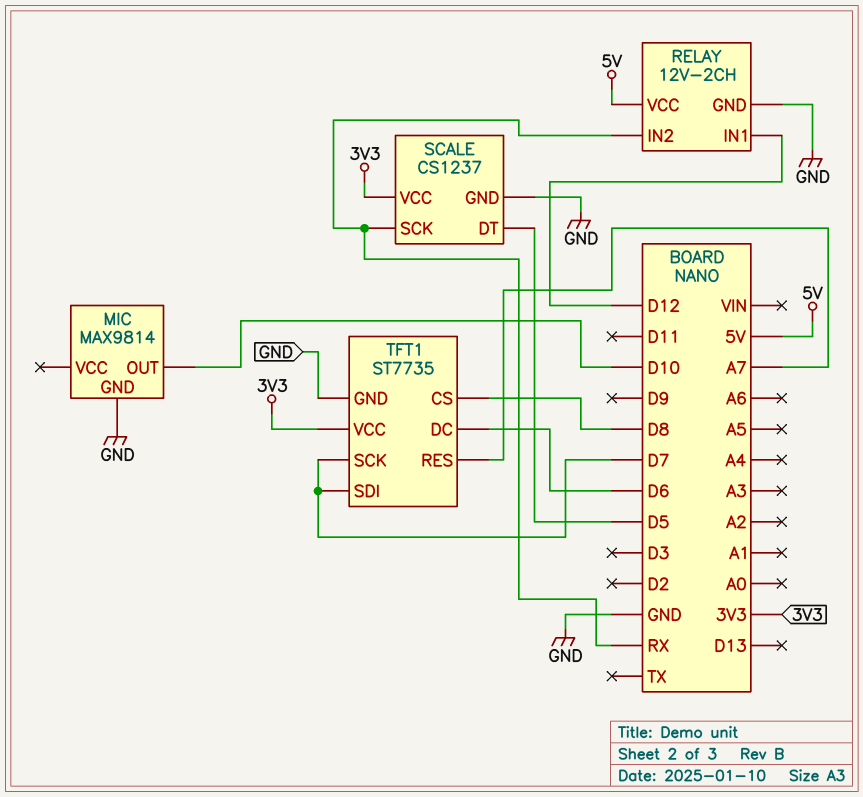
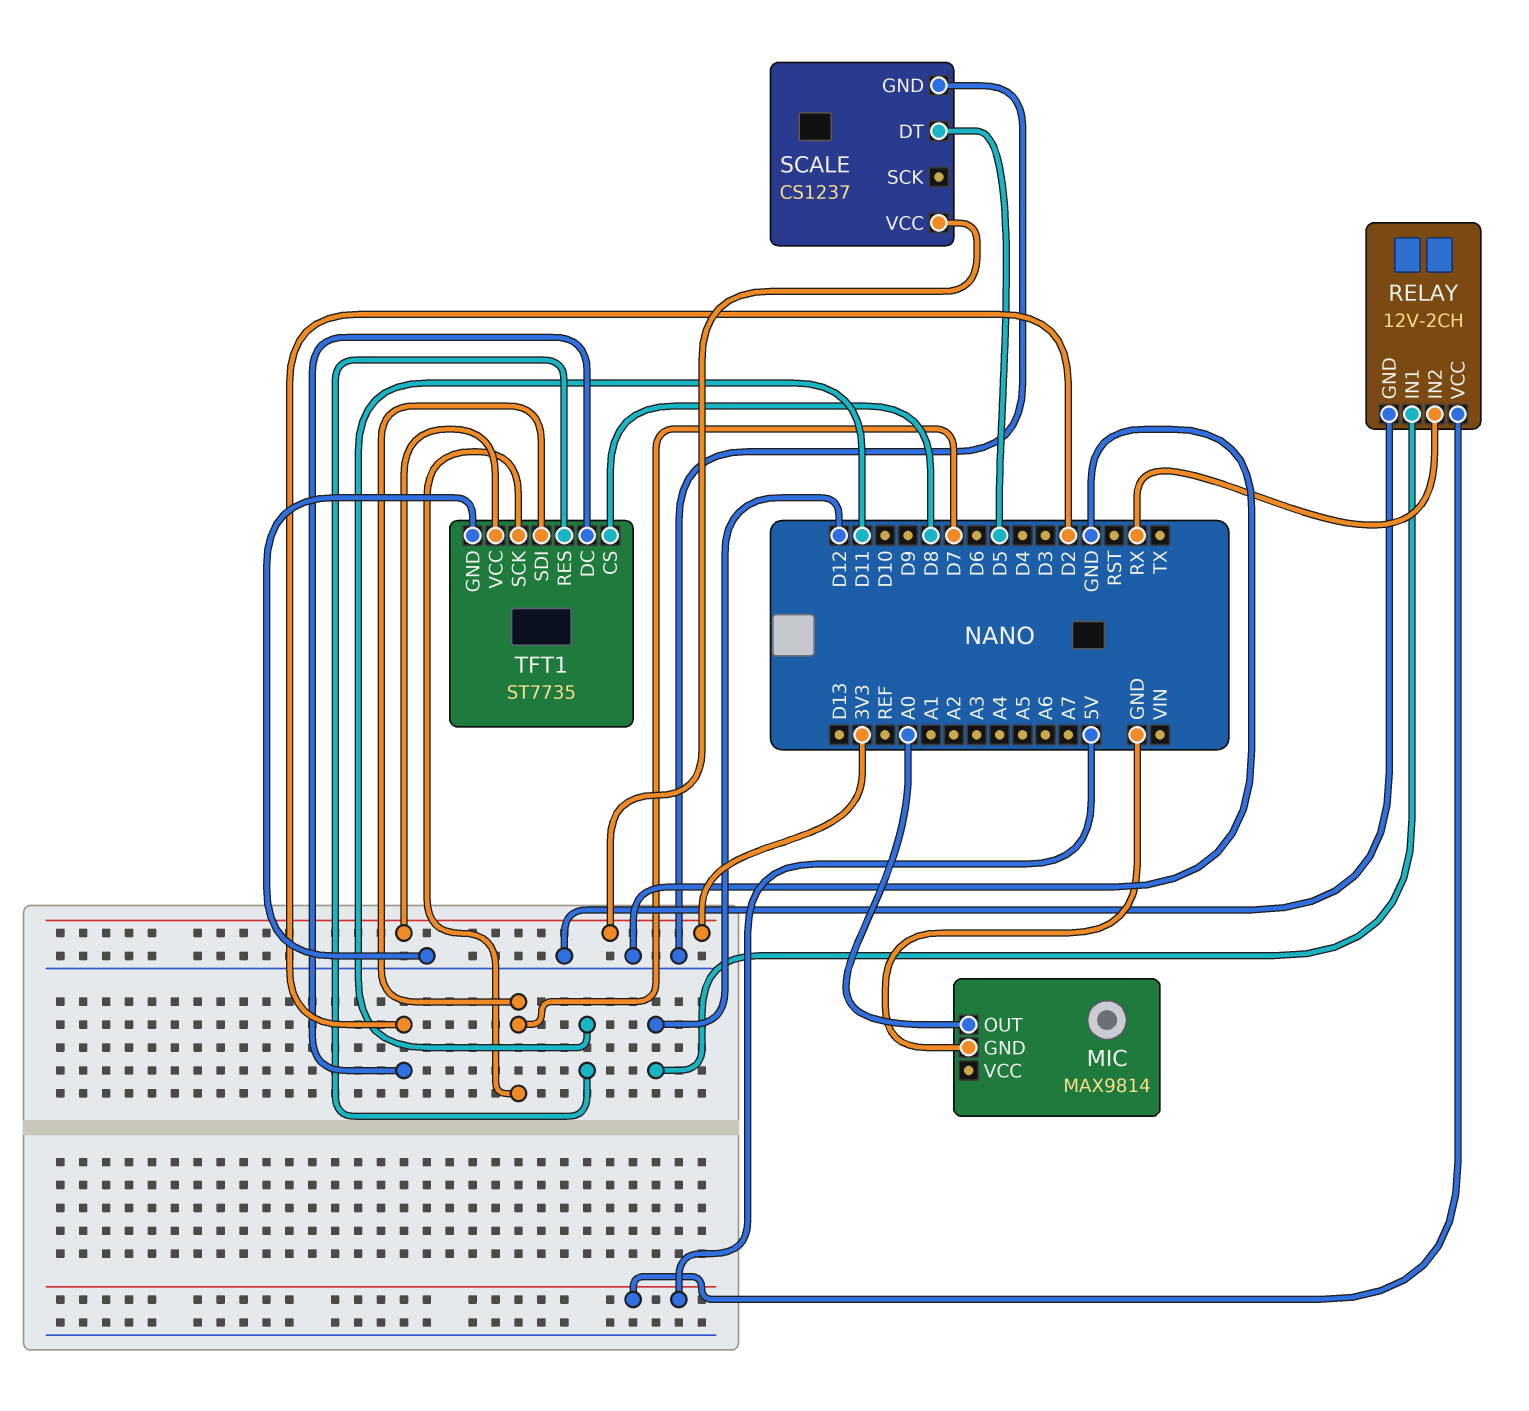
MIC pin OUT: D10 -> A0
SCALE pin SCK: RX -> none
TFT1 pin DC: D6 -> D2
TFT1 pin RES: A7 -> D11

